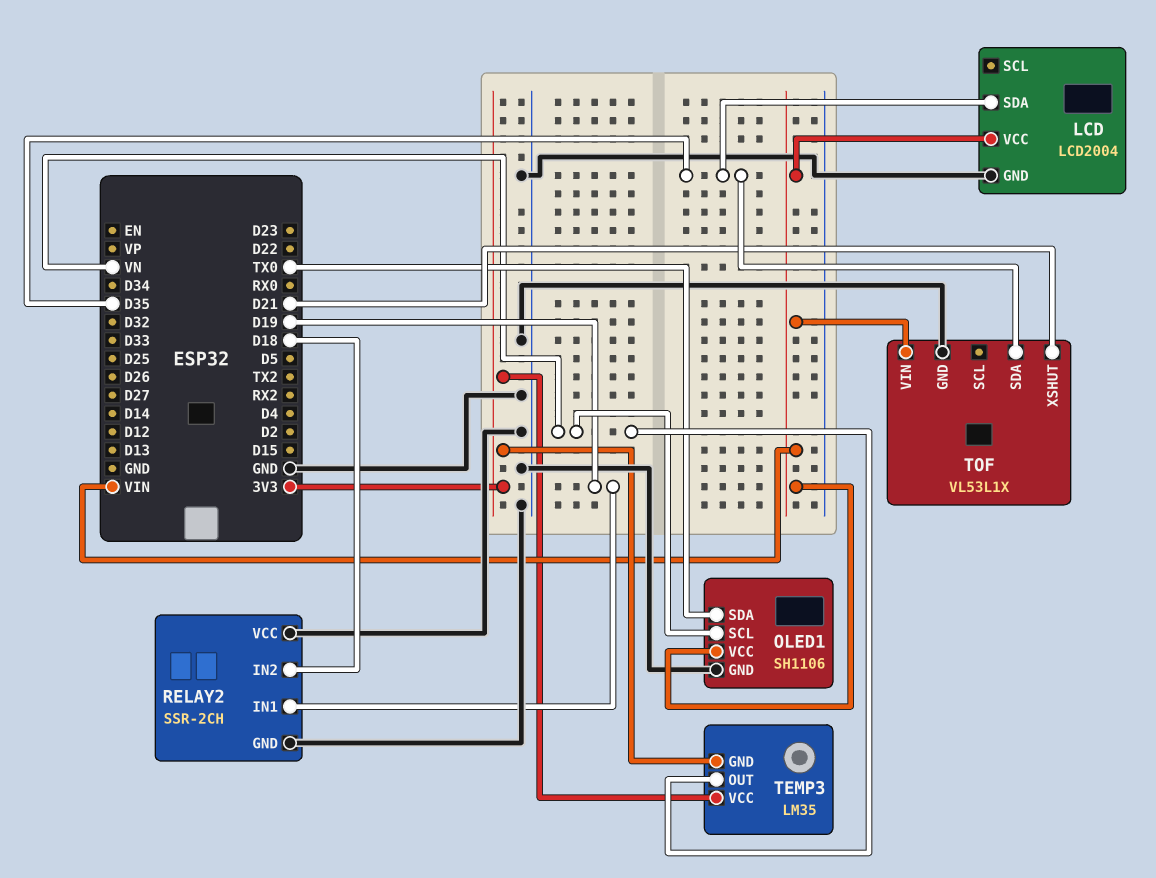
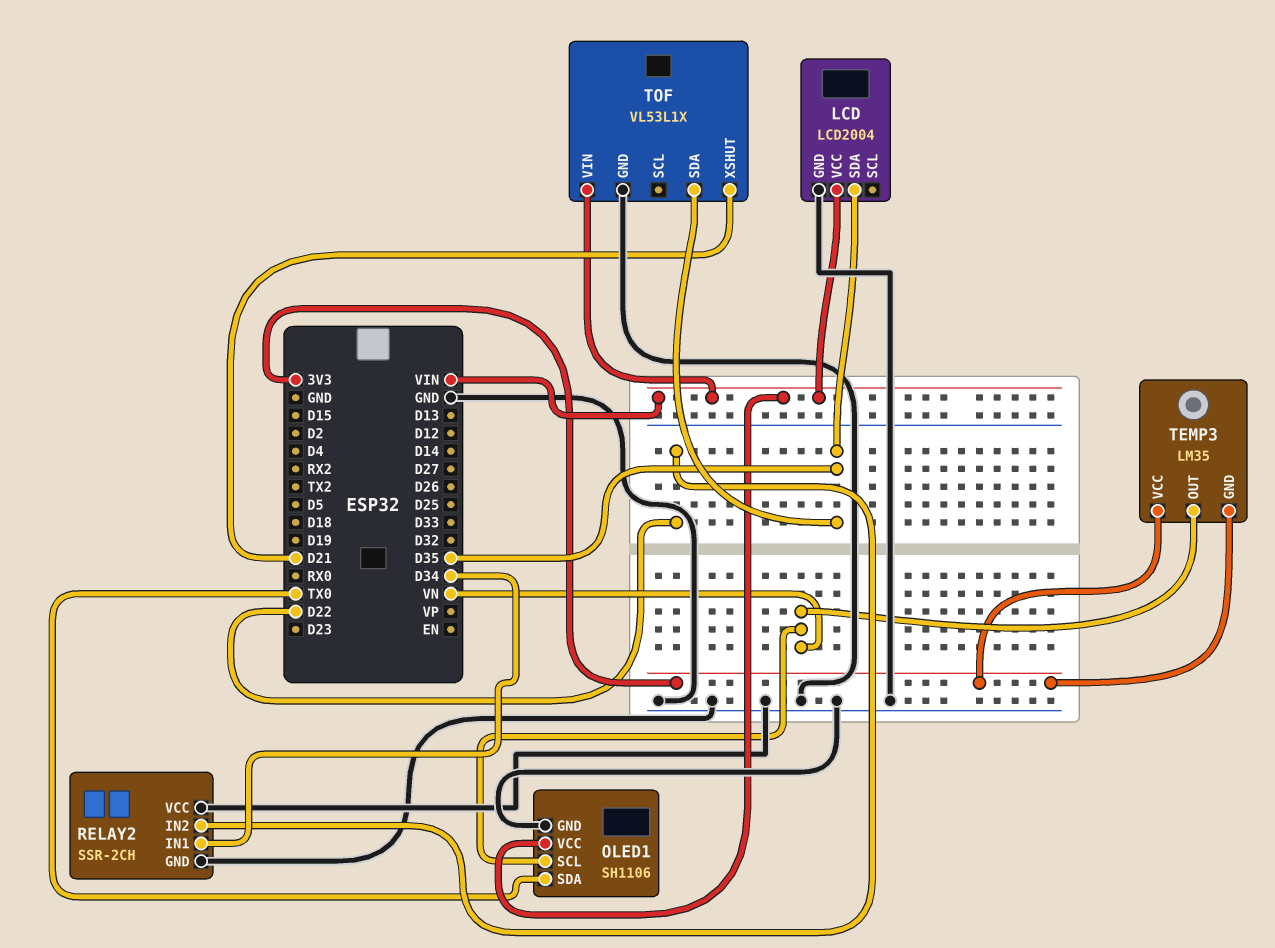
RELAY2 pin IN1: D19 -> D34
RELAY2 pin IN2: D18 -> D22

